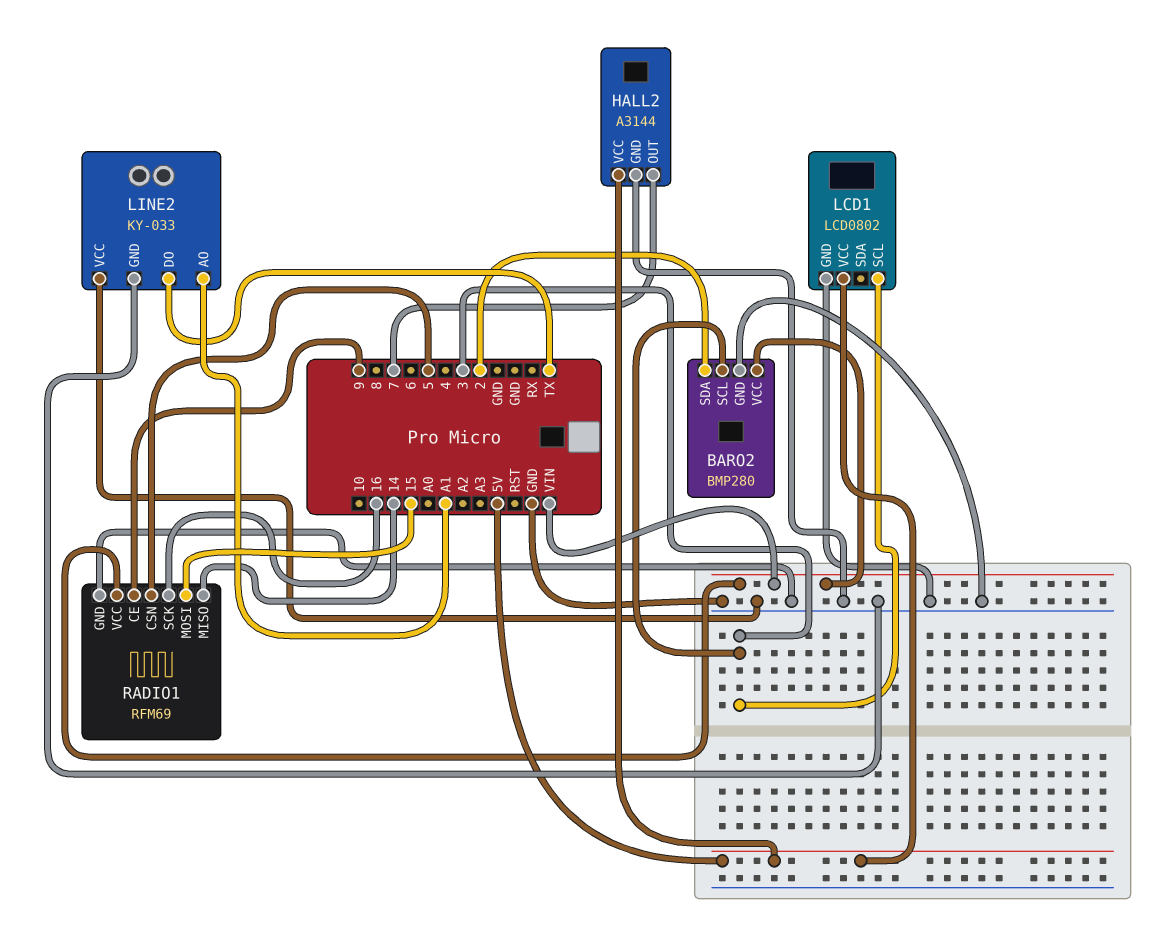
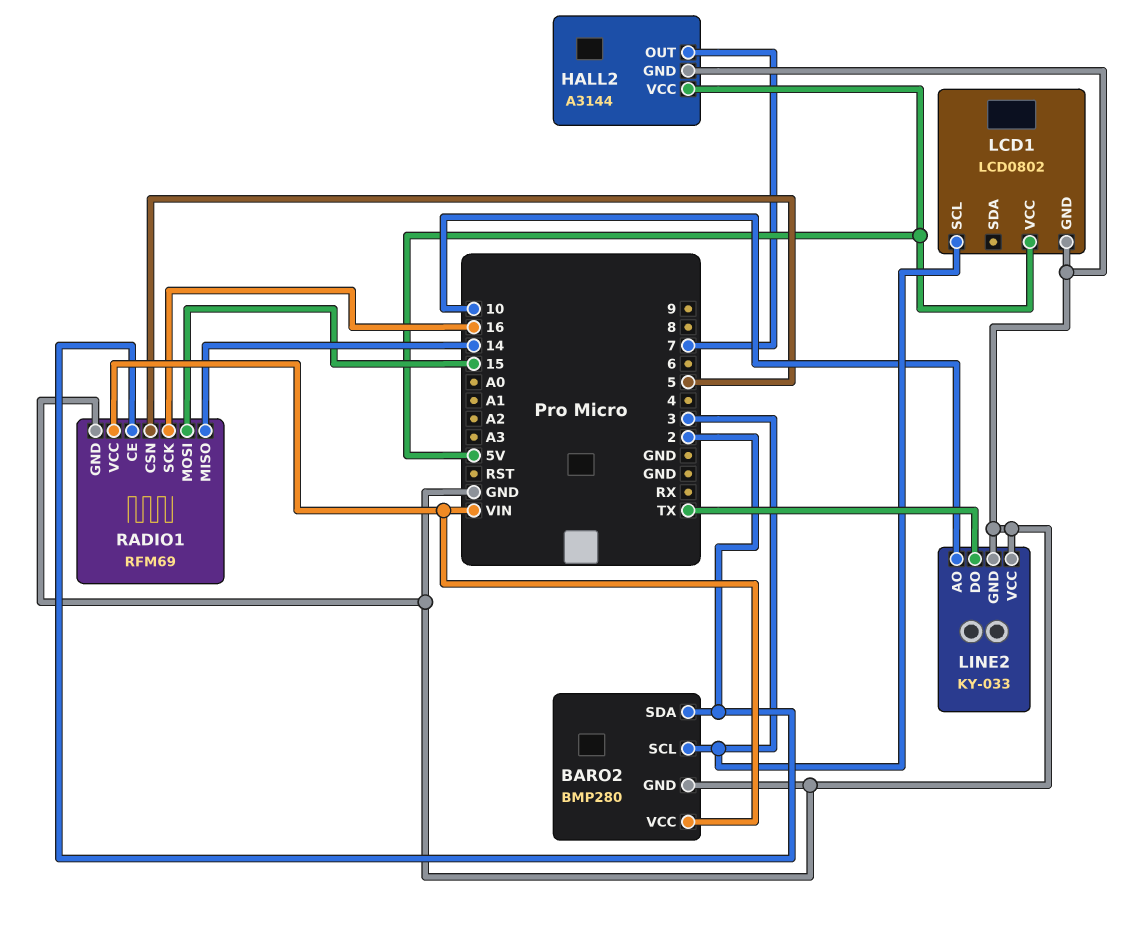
LINE2 pin AO: A1 -> 10
RADIO1 pin CE: 9 -> 2

